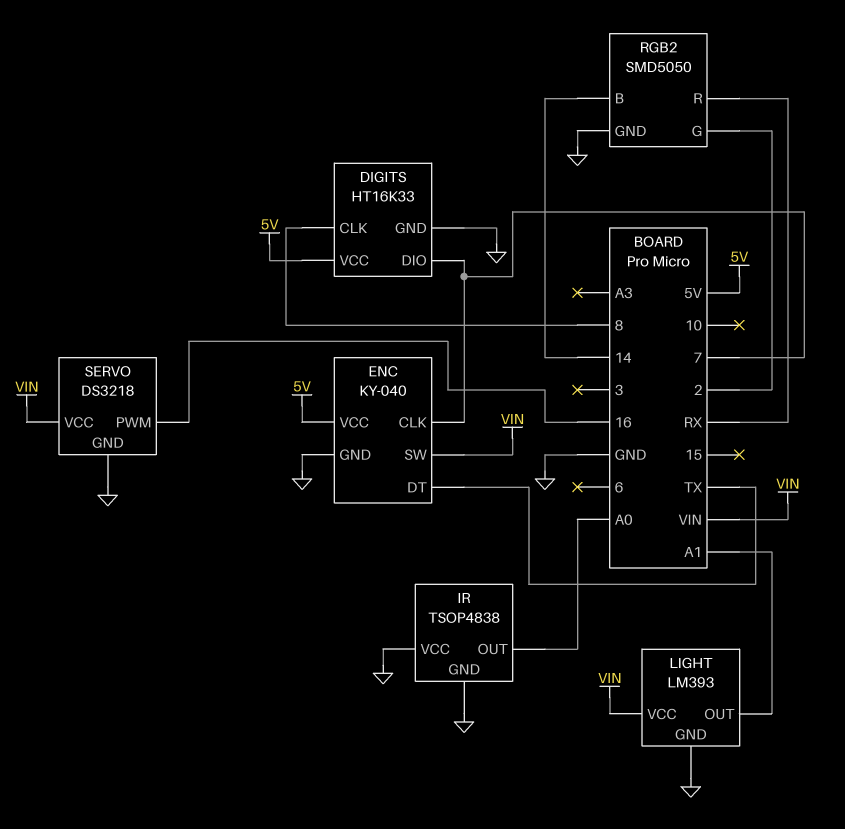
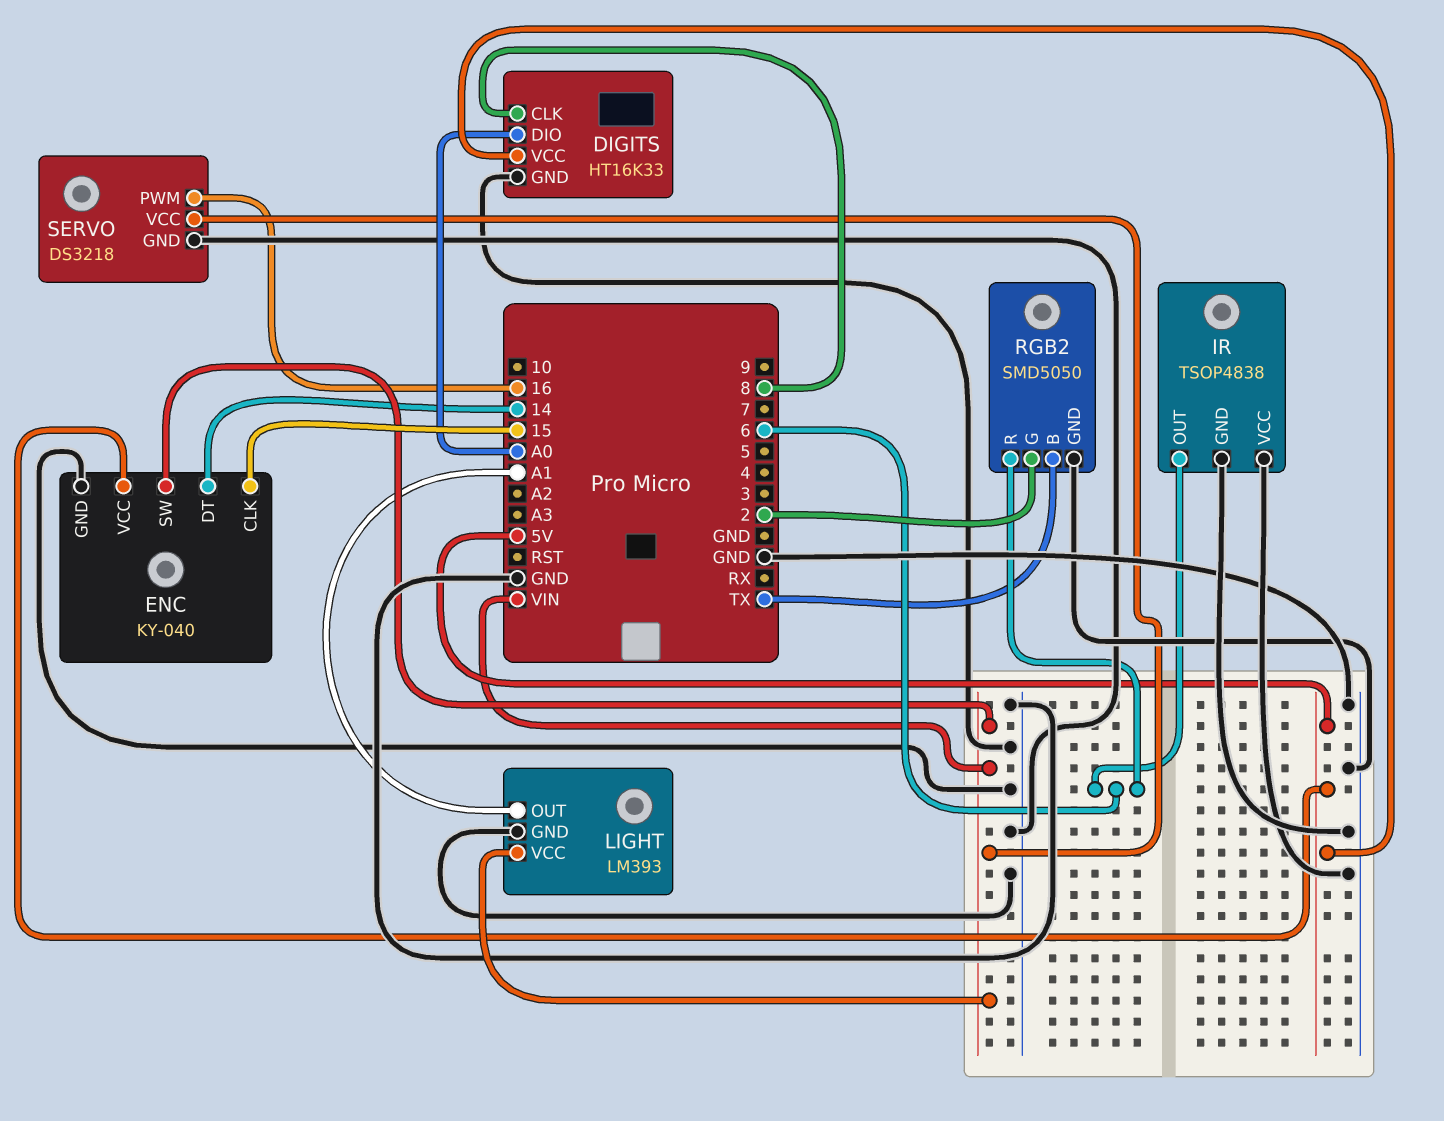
DIGITS pin DIO: 7 -> A0
ENC pin CLK: 7 -> 15
ENC pin DT: TX -> 14
IR pin OUT: A0 -> 6
RGB2 pin B: 14 -> TX
RGB2 pin R: RX -> 6

